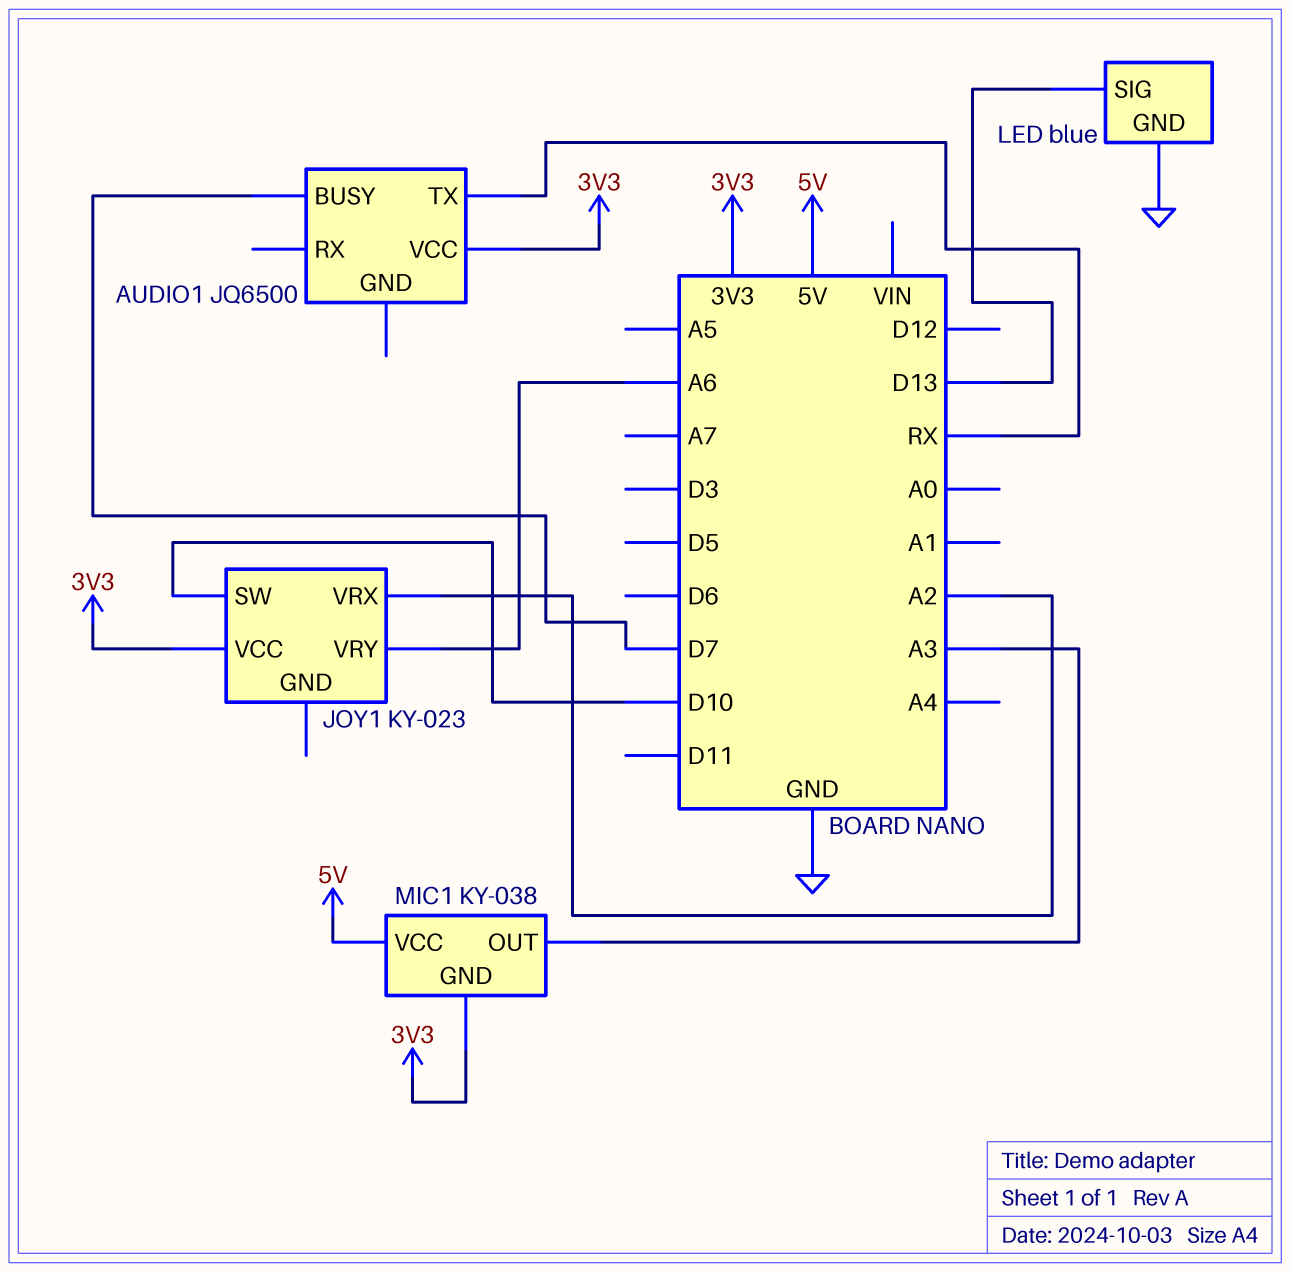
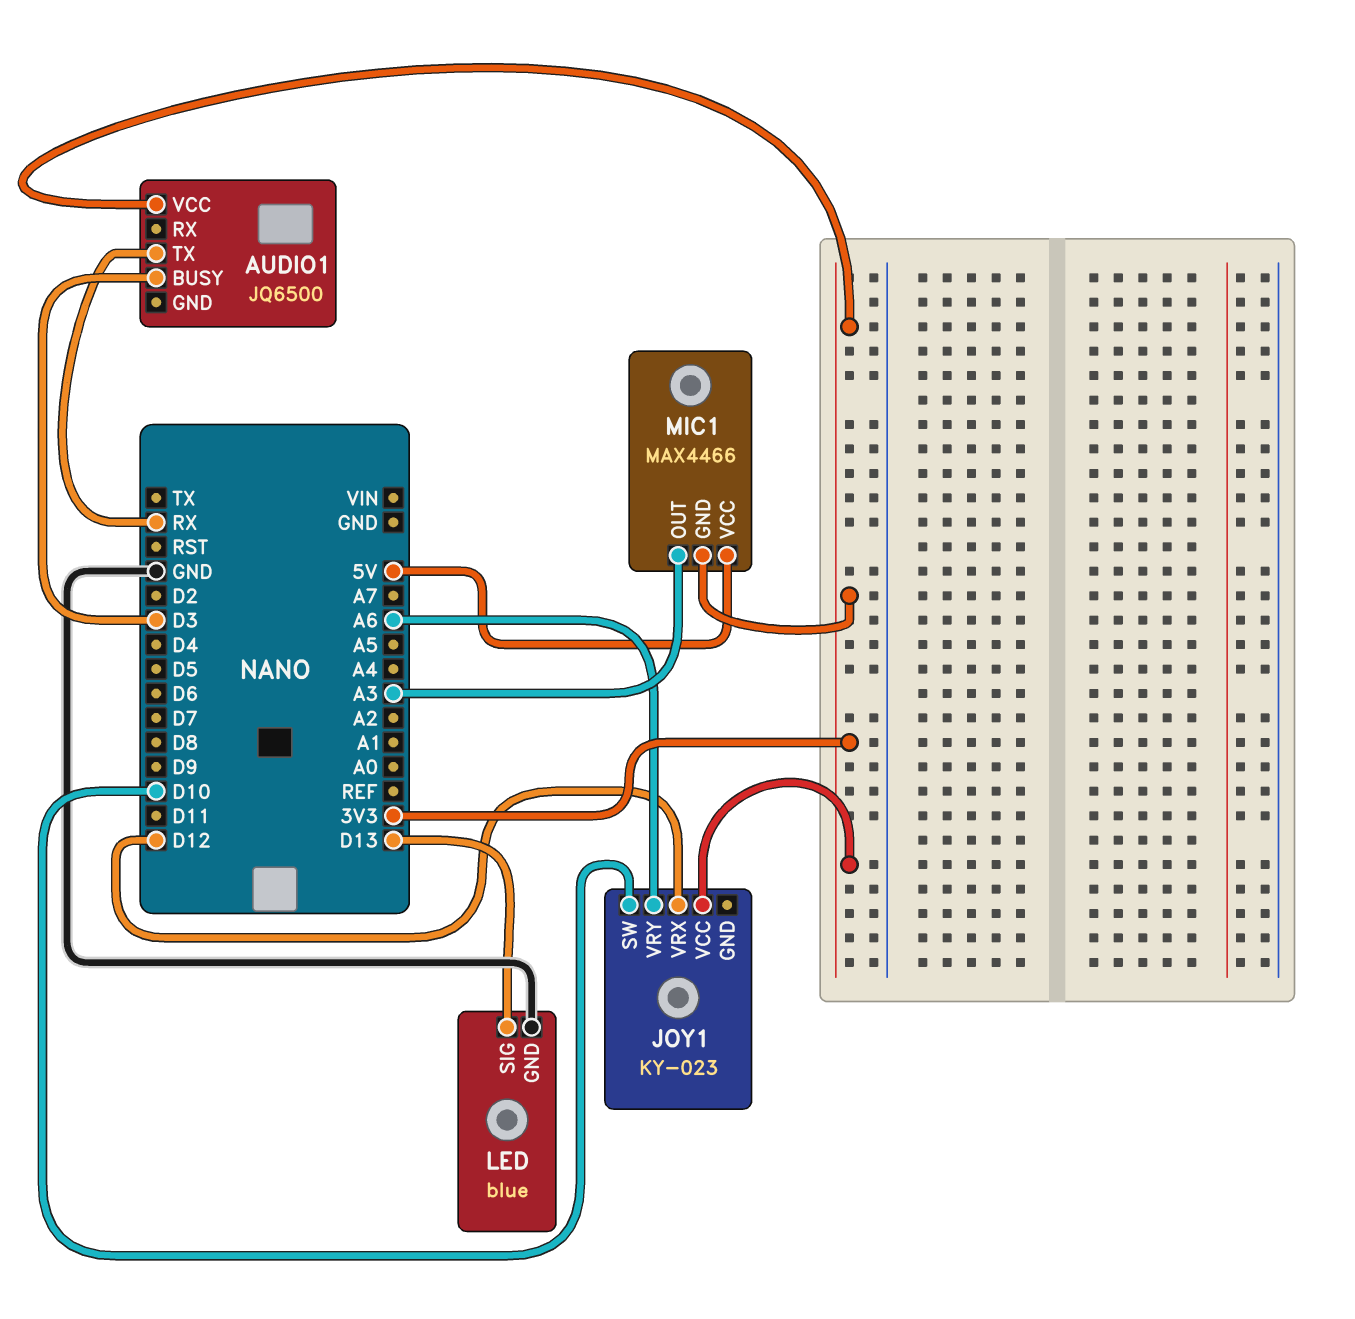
AUDIO1 pin BUSY: D7 -> D3
JOY1 pin VRX: A2 -> D12
MIC1: KY-038 -> MAX4466

